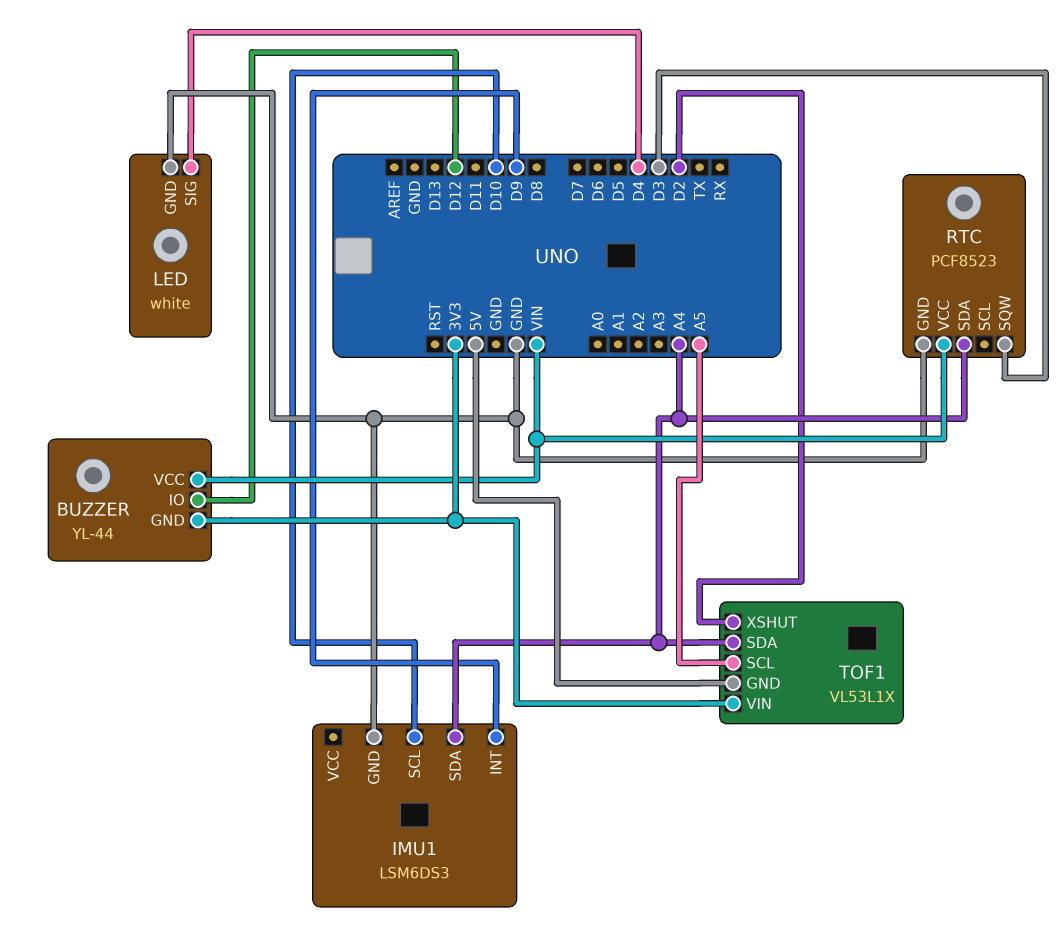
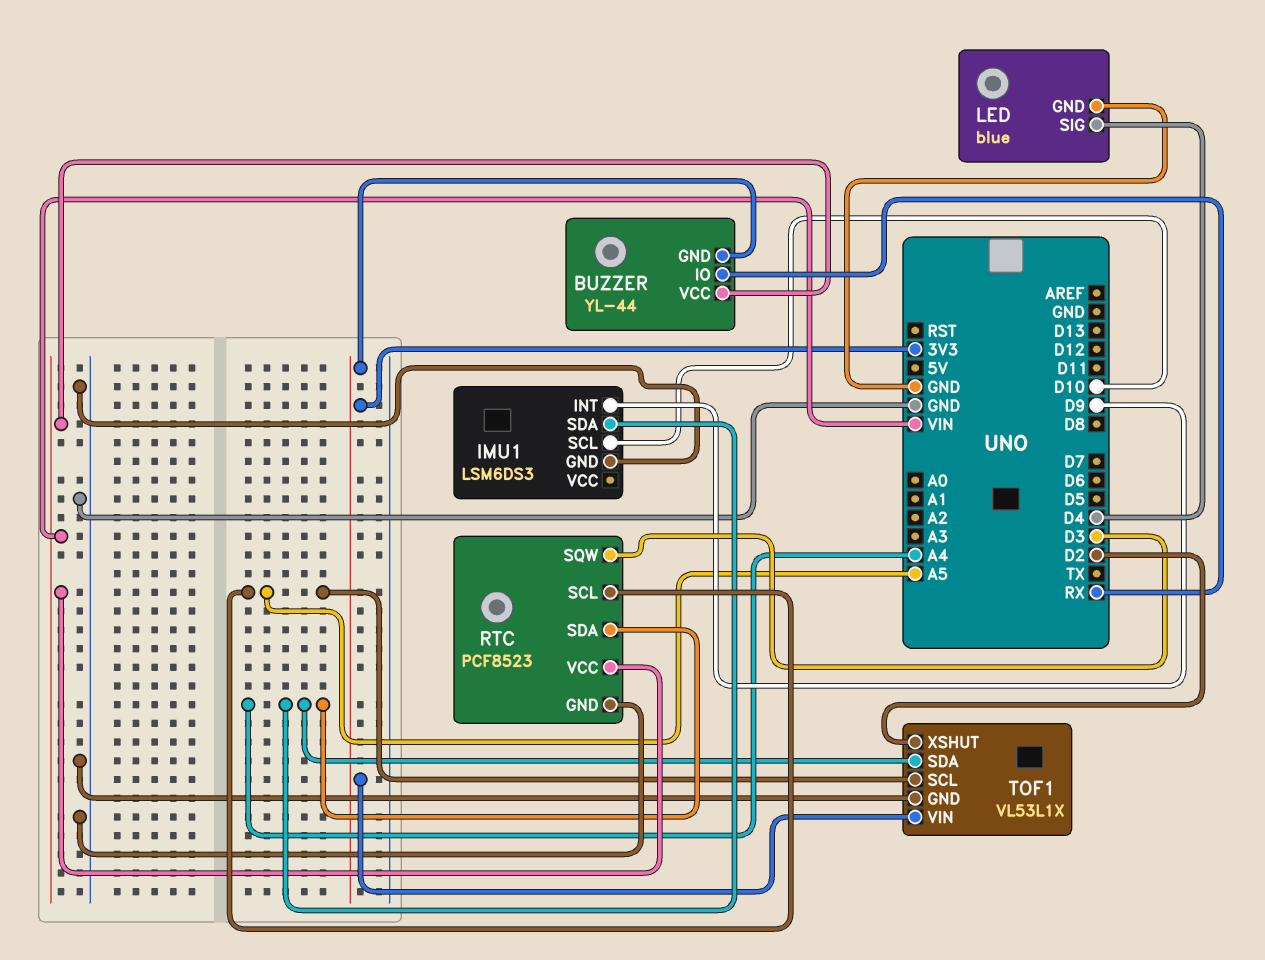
BUZZER pin IO: D12 -> RX
LED: white -> blue
RTC pin SCL: none -> A5
TOF1 pin GND: 5V -> GND

